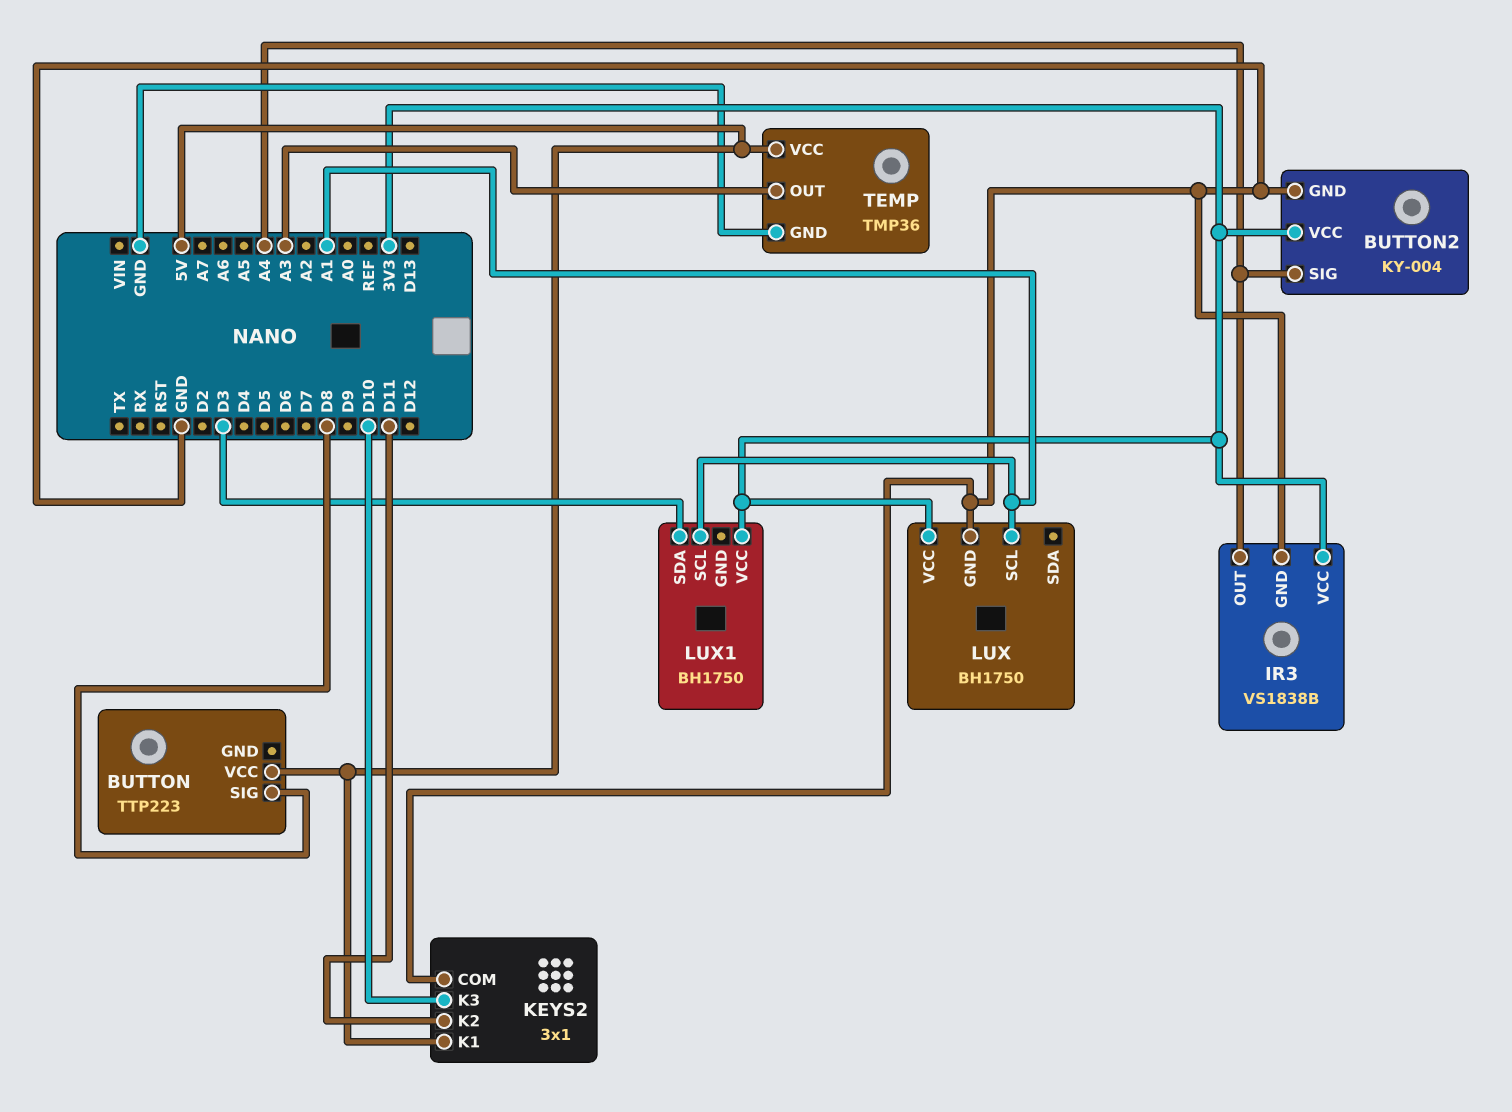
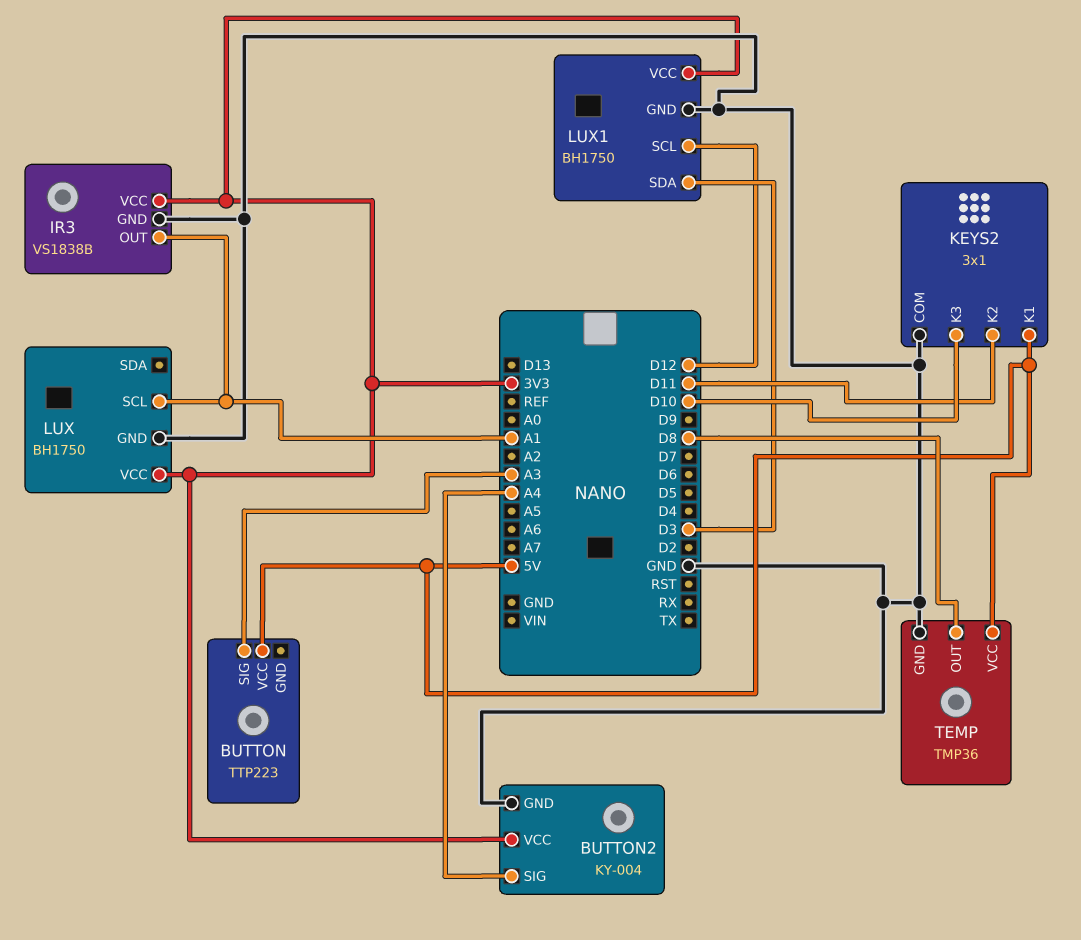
BUTTON pin SIG: D8 -> A3
IR3 pin OUT: A4 -> A1
LUX1 pin GND: none -> GND
LUX1 pin SCL: A1 -> D12
TEMP pin OUT: A3 -> D8

